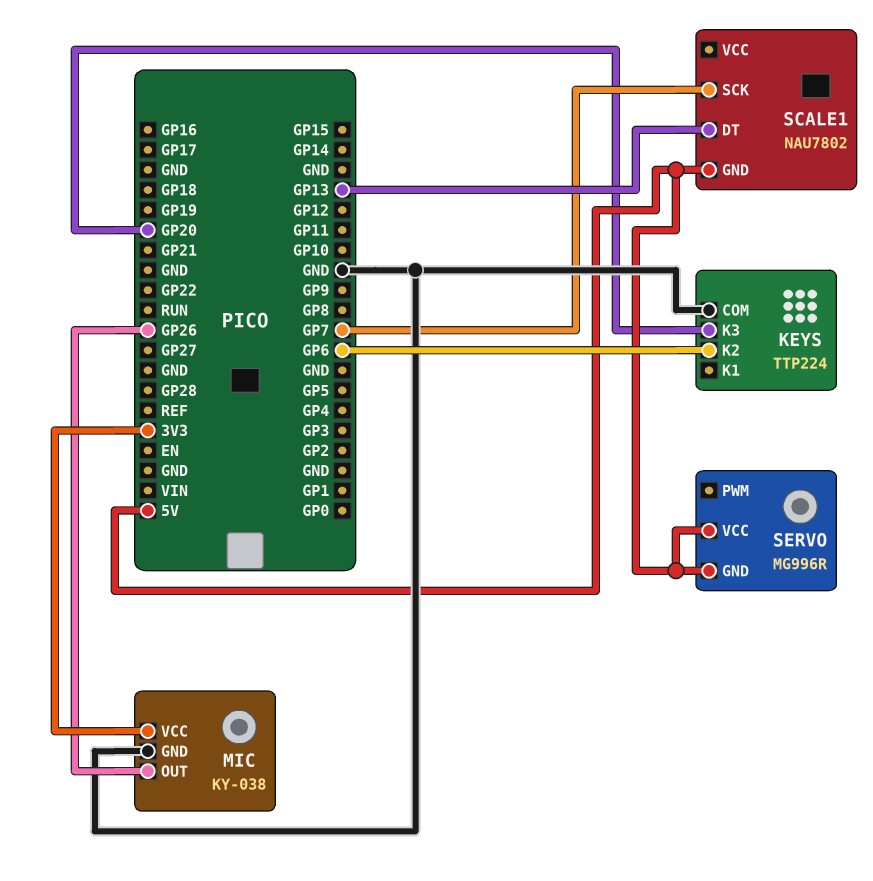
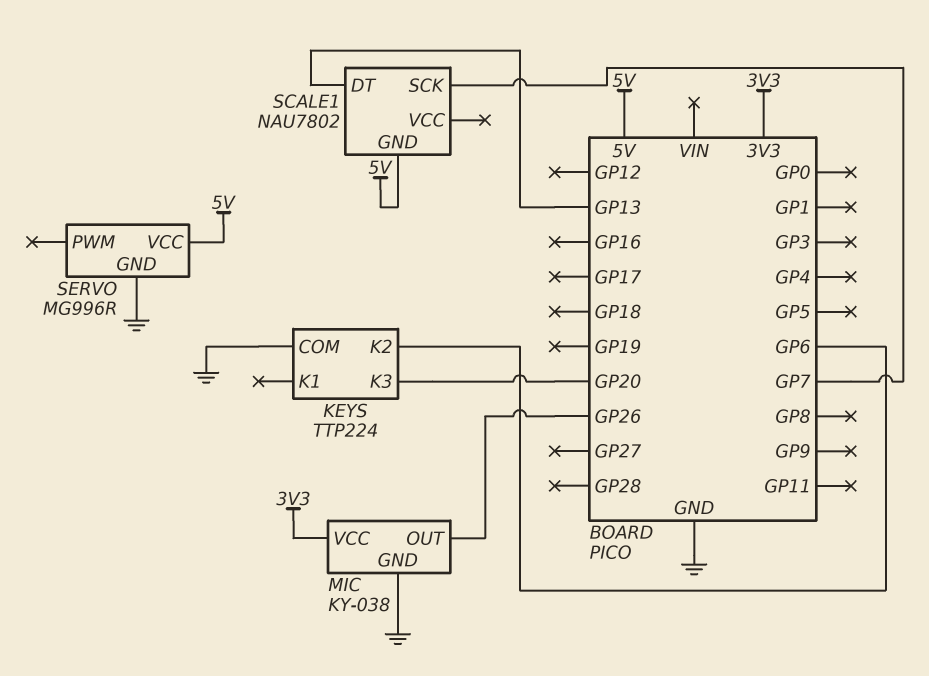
SERVO pin GND: 5V -> GND

